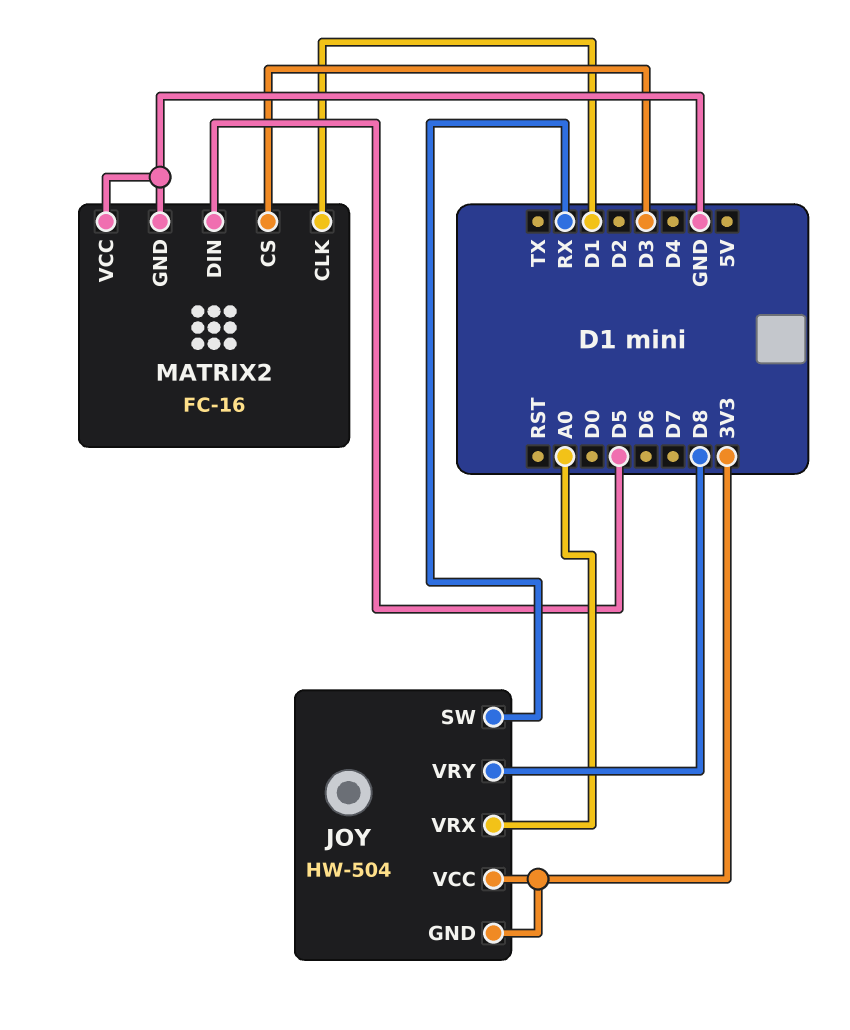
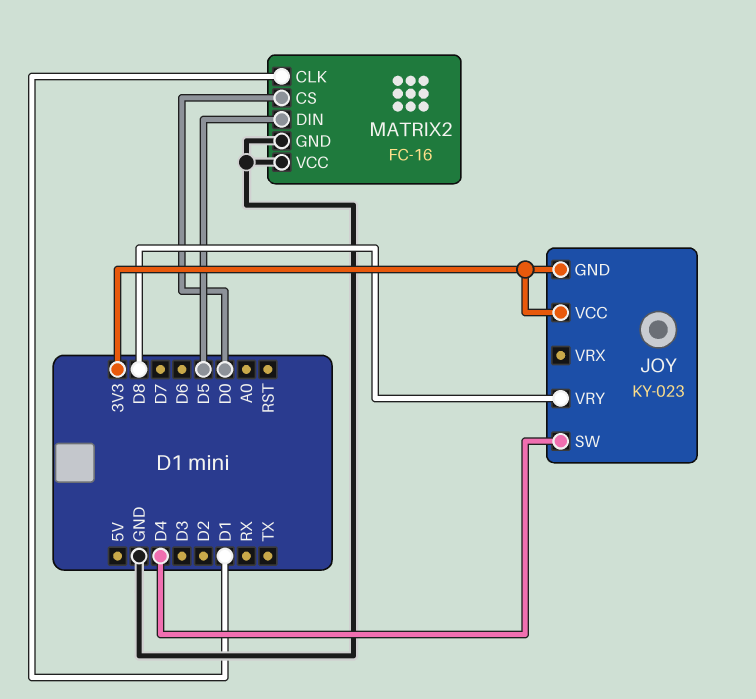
JOY: HW-504 -> KY-023
JOY pin SW: RX -> D4
JOY pin VRX: A0 -> none
MATRIX2 pin CS: D3 -> D0

